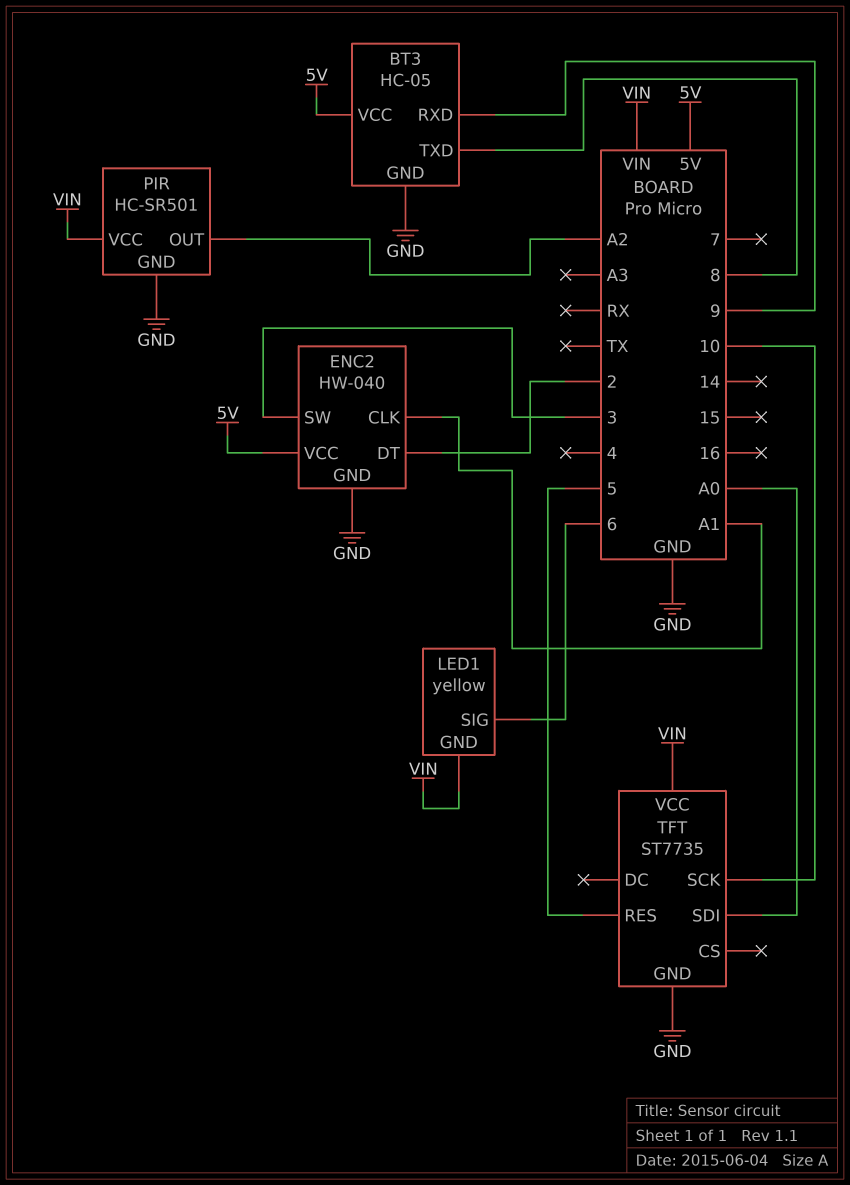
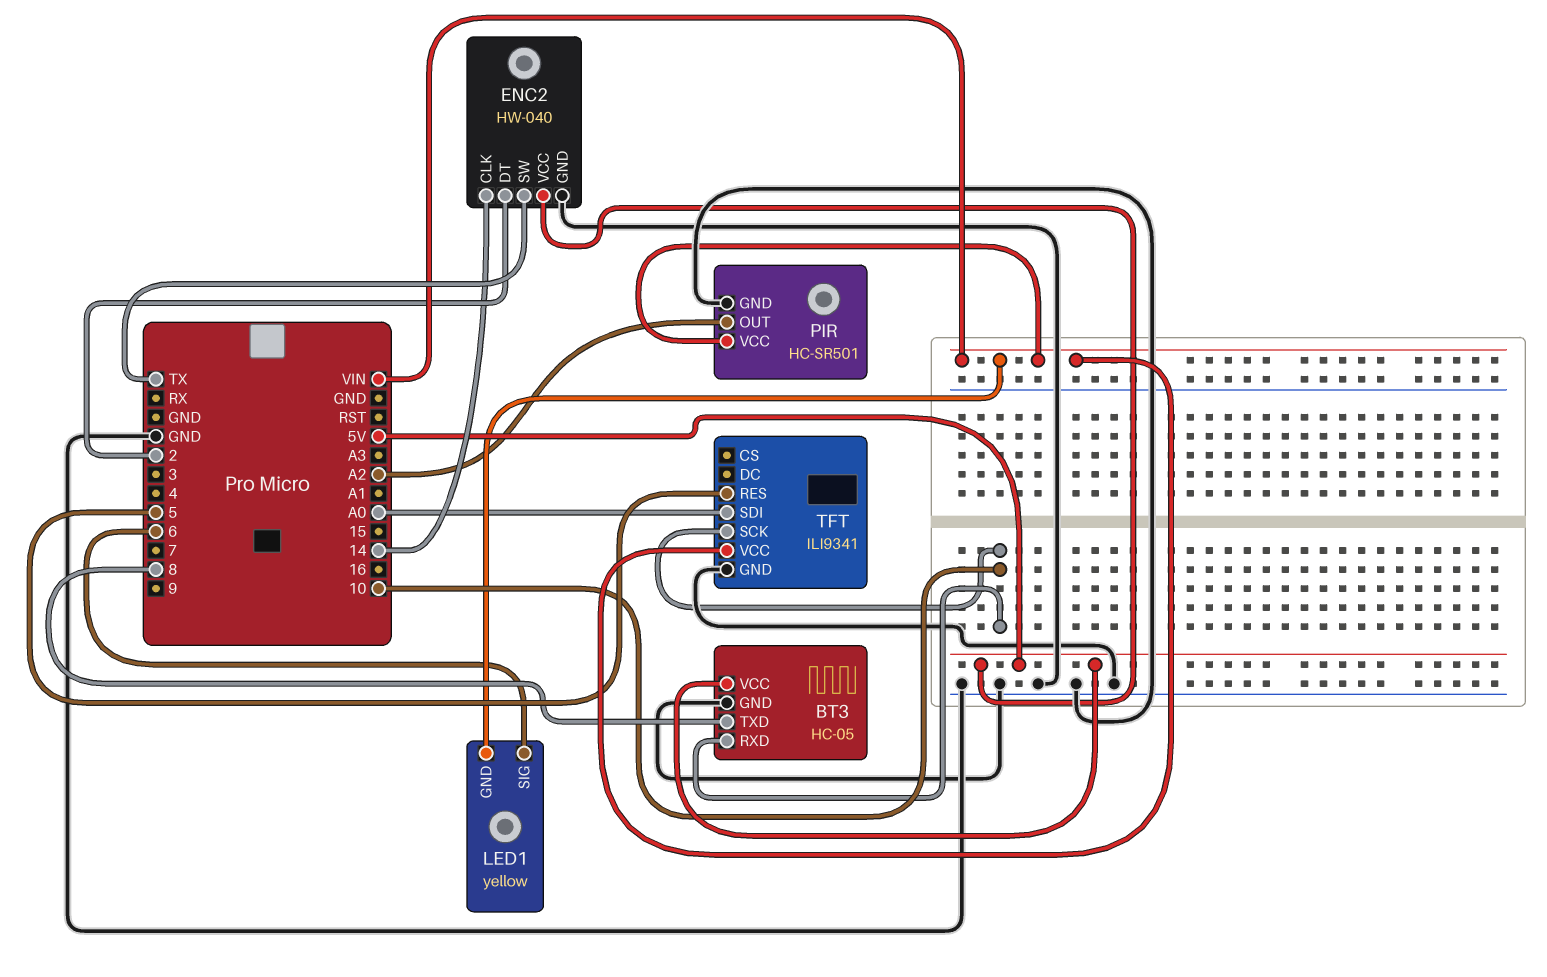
BT3 pin RXD: 9 -> 10
ENC2 pin CLK: A1 -> 14
ENC2 pin SW: 3 -> TX
TFT: ST7735 -> ILI9341

